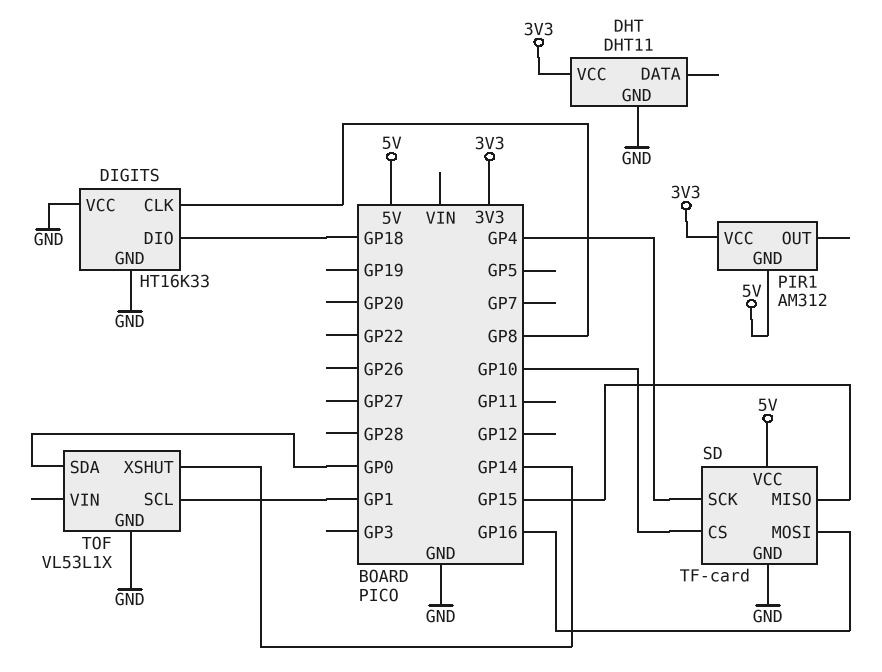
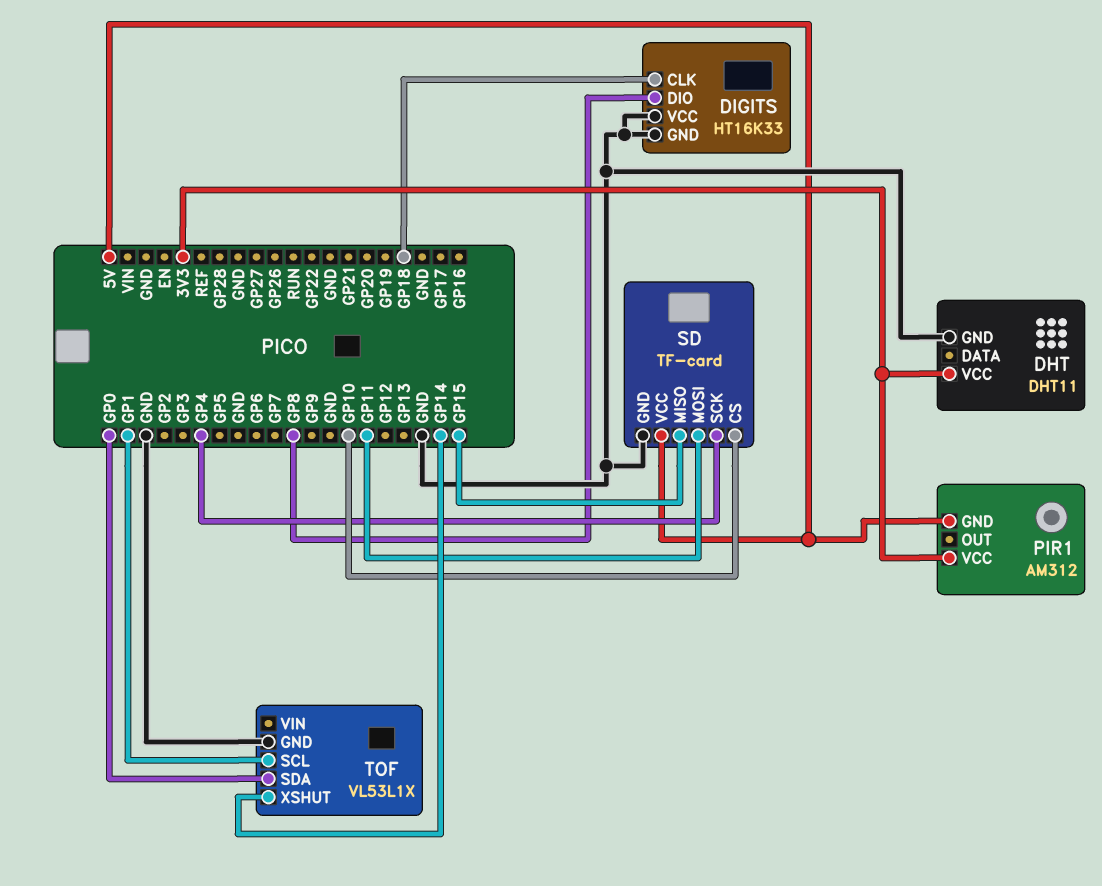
DIGITS pin CLK: GP8 -> GP18
DIGITS pin DIO: GP18 -> GP8
SD pin MOSI: GP16 -> GP11

